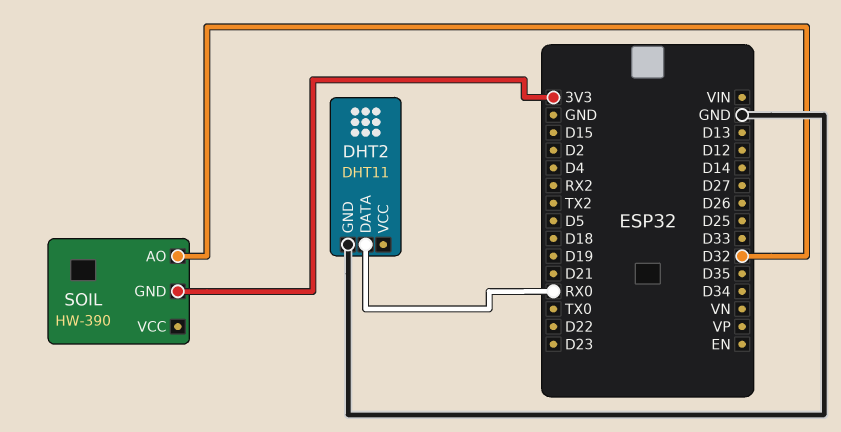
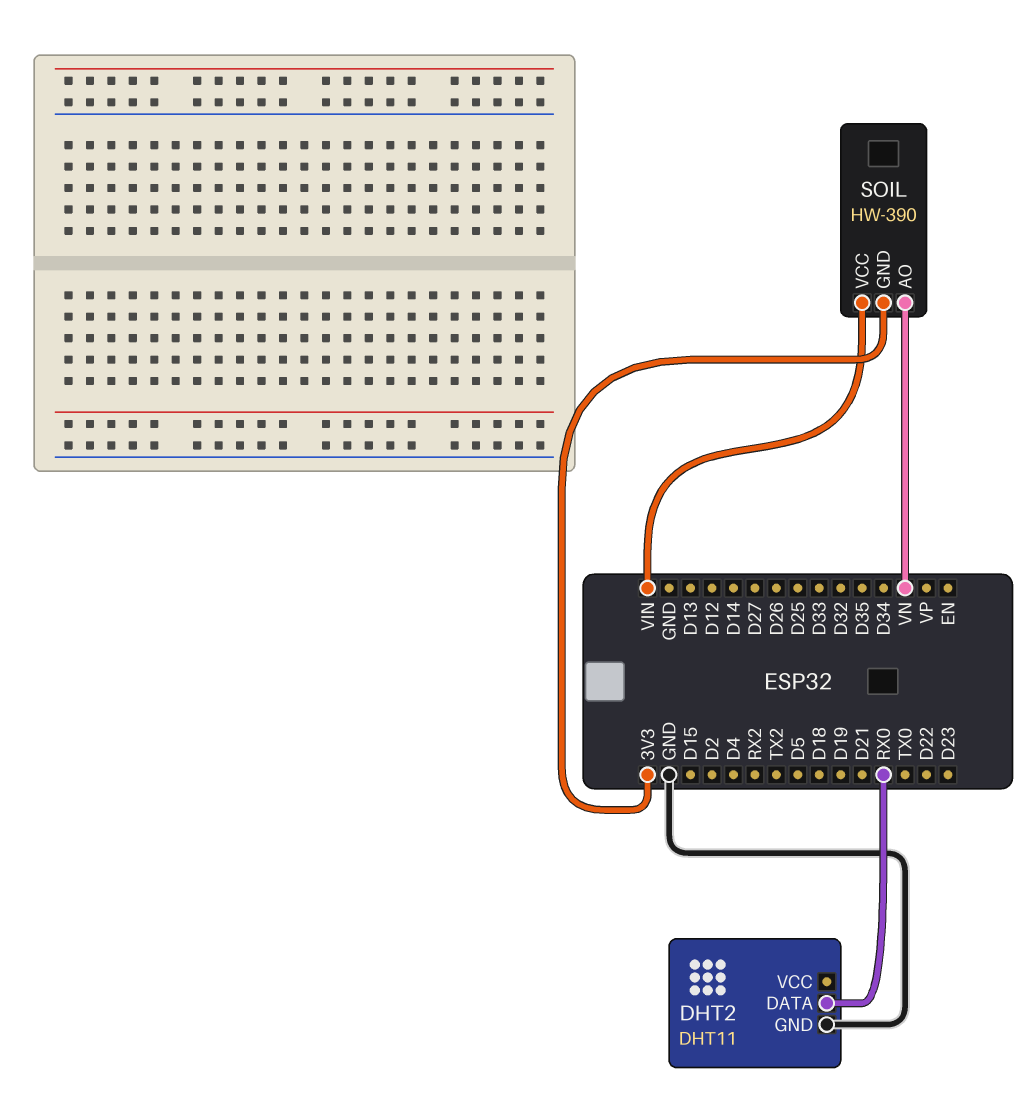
SOIL pin AO: D32 -> VN
SOIL pin VCC: none -> VIN

